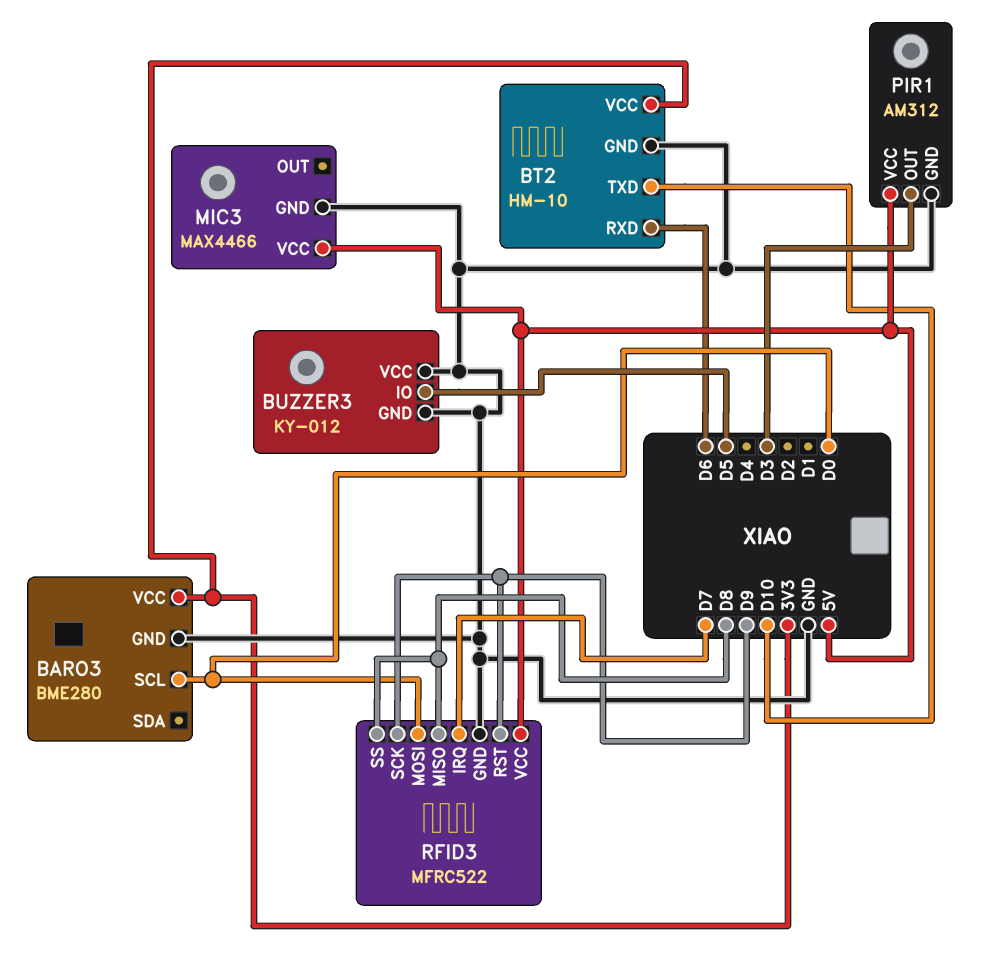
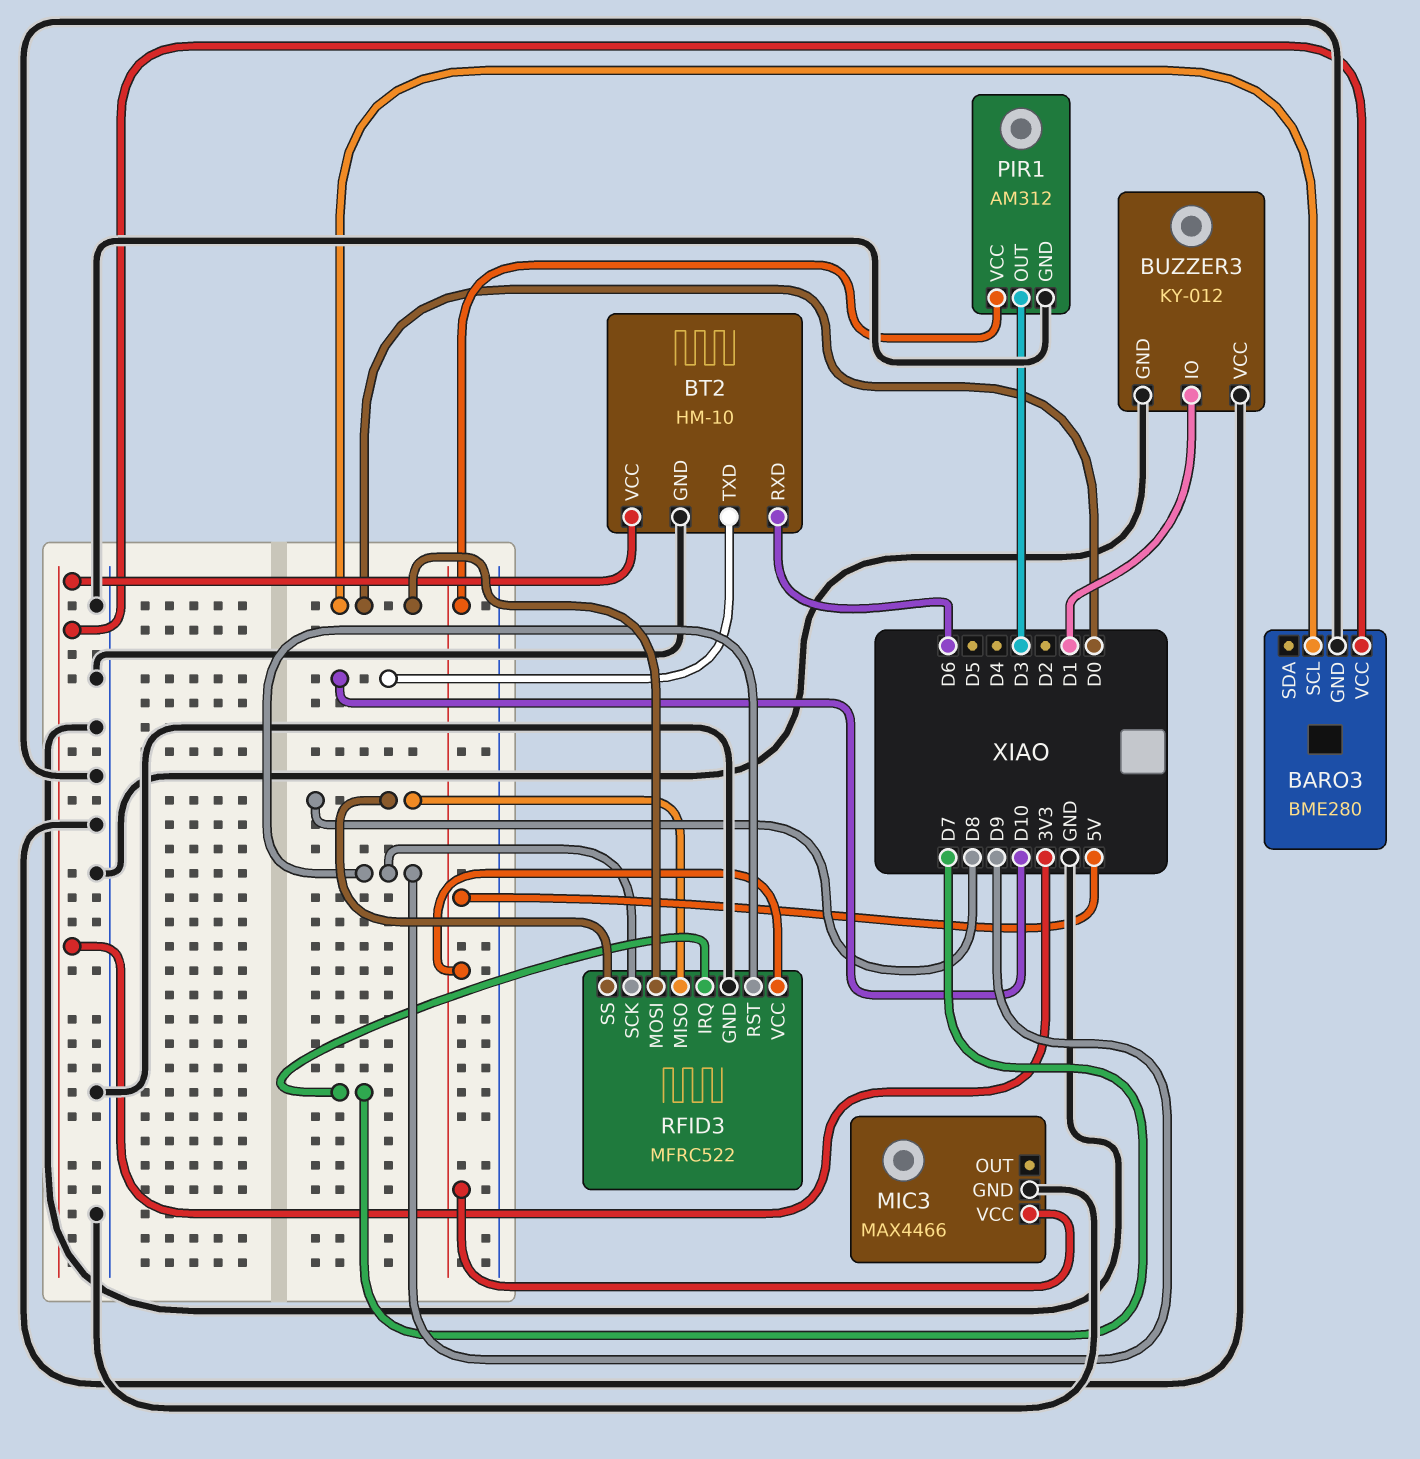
BUZZER3 pin IO: D5 -> D1

